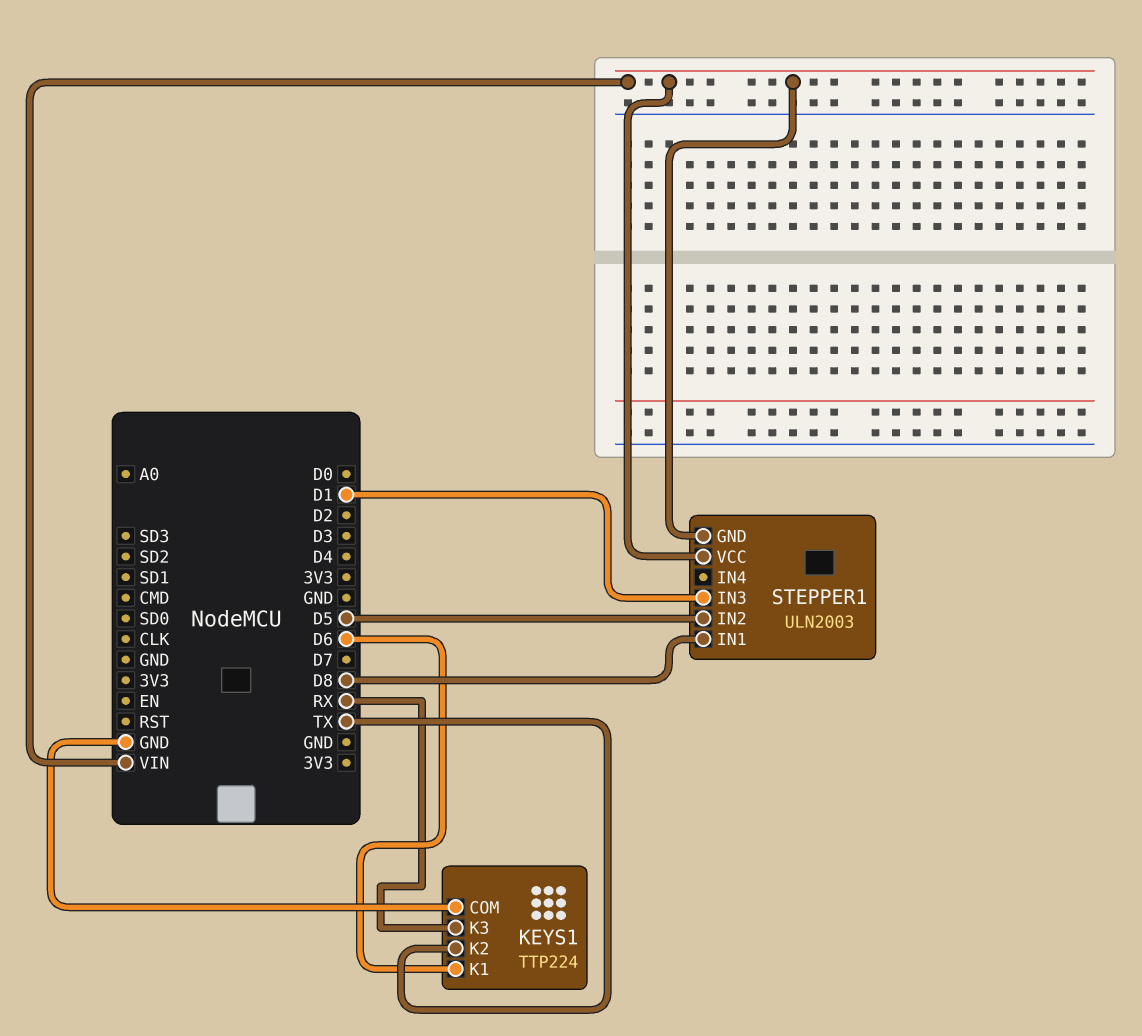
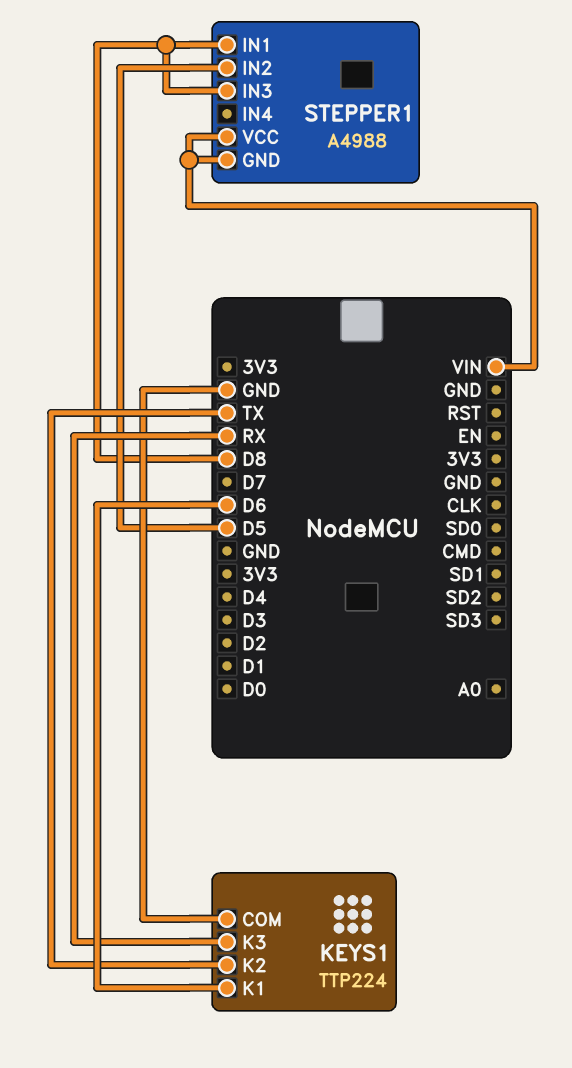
STEPPER1: ULN2003 -> A4988
STEPPER1 pin IN3: D1 -> D8

